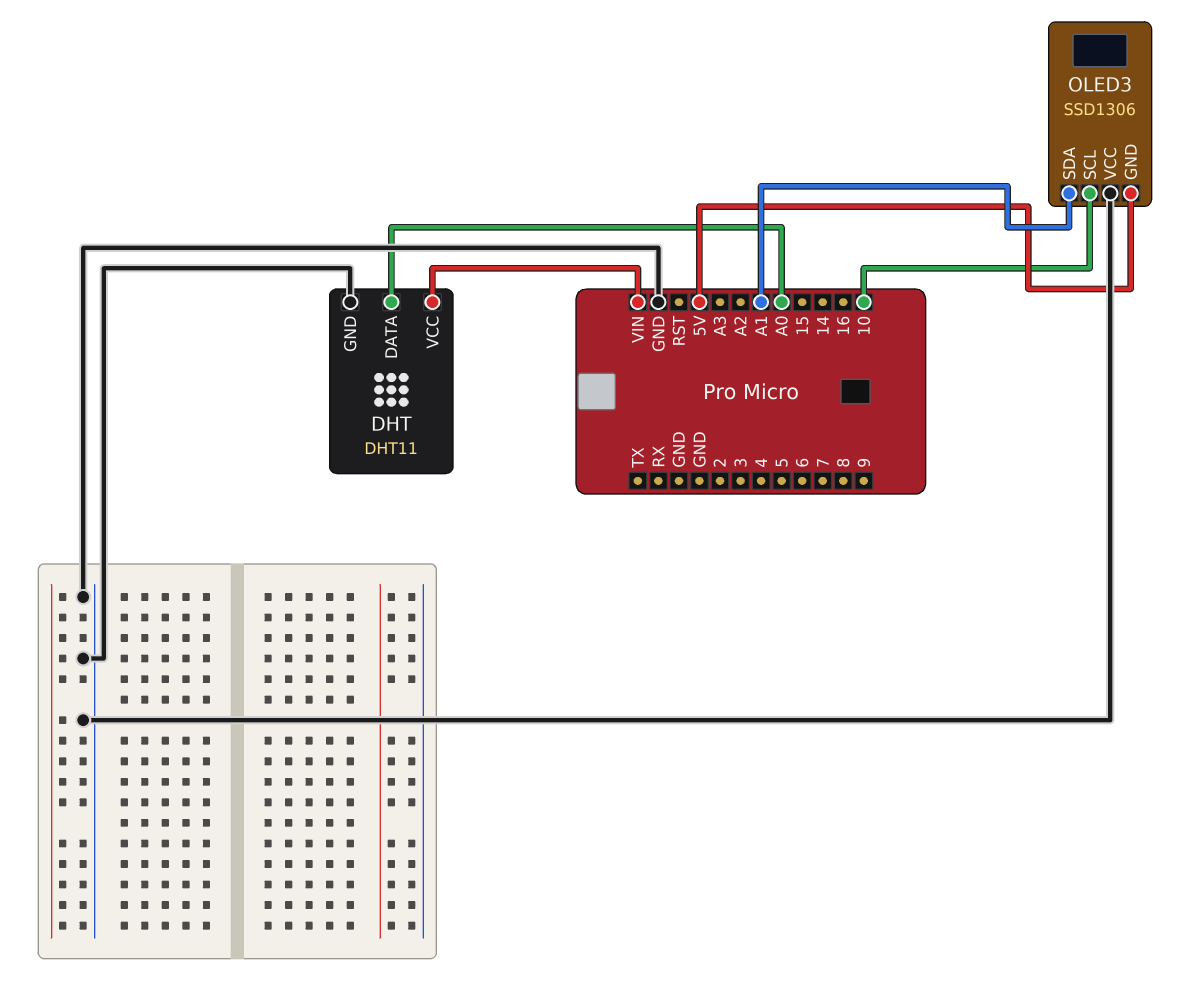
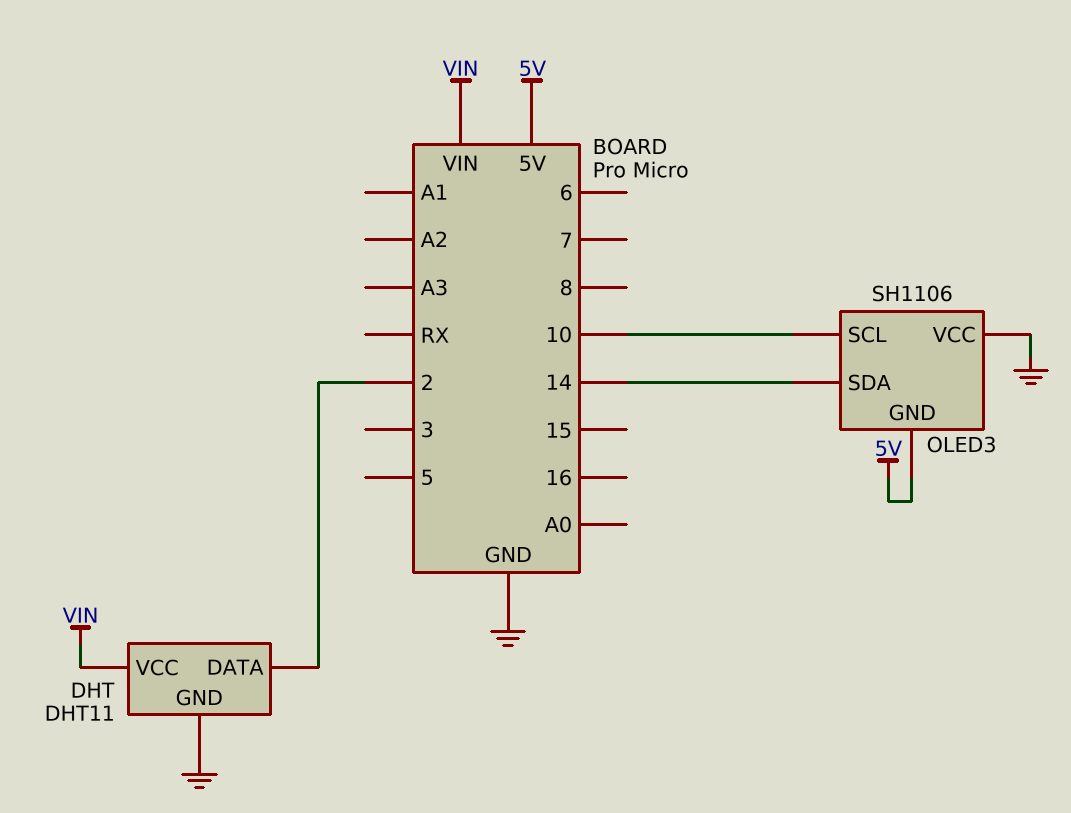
DHT pin DATA: A0 -> 2
OLED3: SSD1306 -> SH1106
OLED3 pin SDA: A1 -> 14

